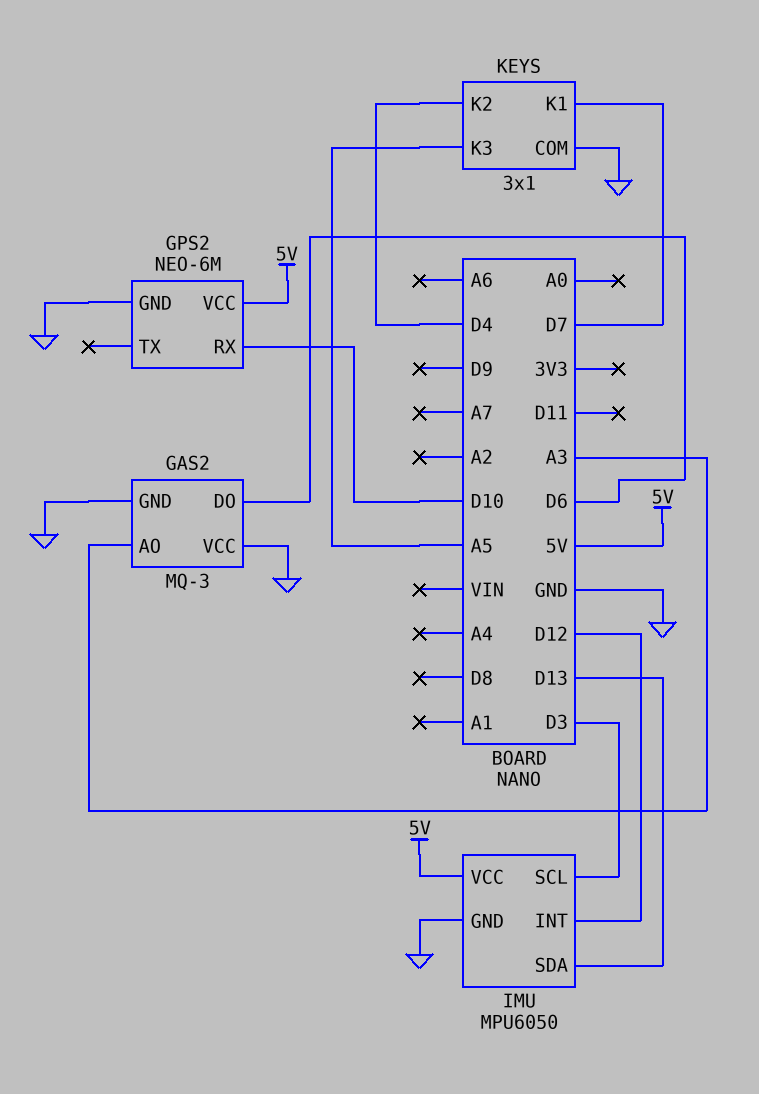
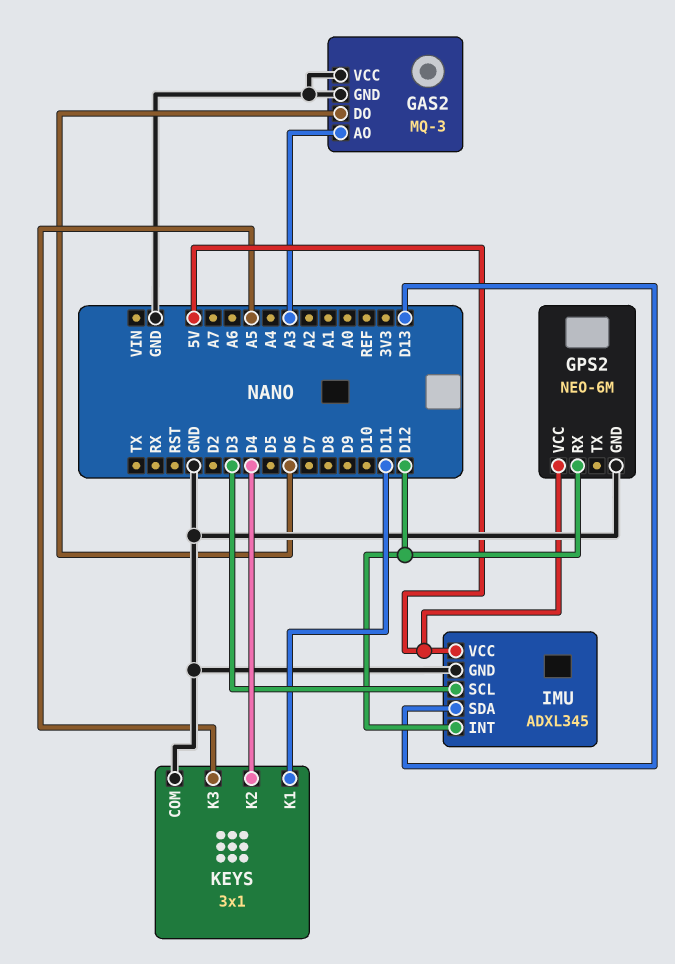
GPS2 pin RX: D10 -> D12
IMU: MPU6050 -> ADXL345
KEYS pin K1: D7 -> D11

